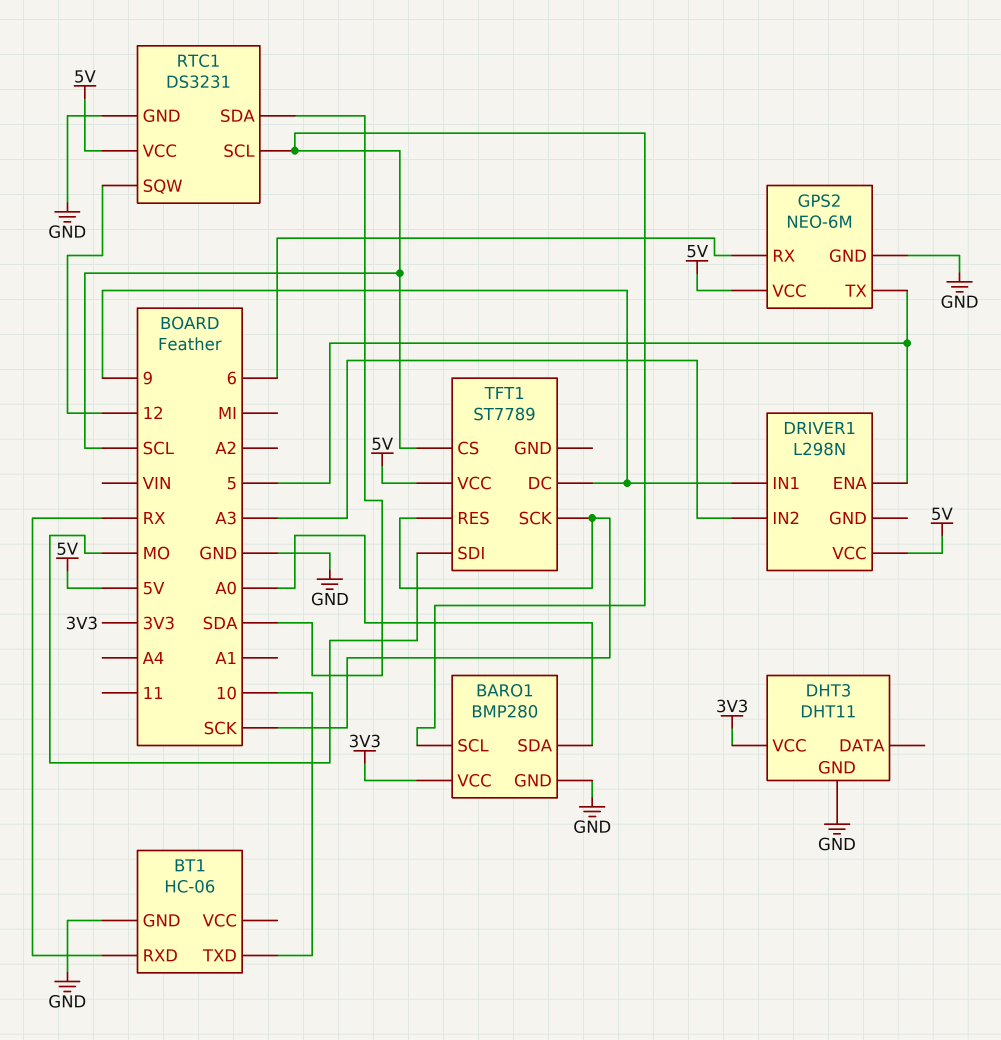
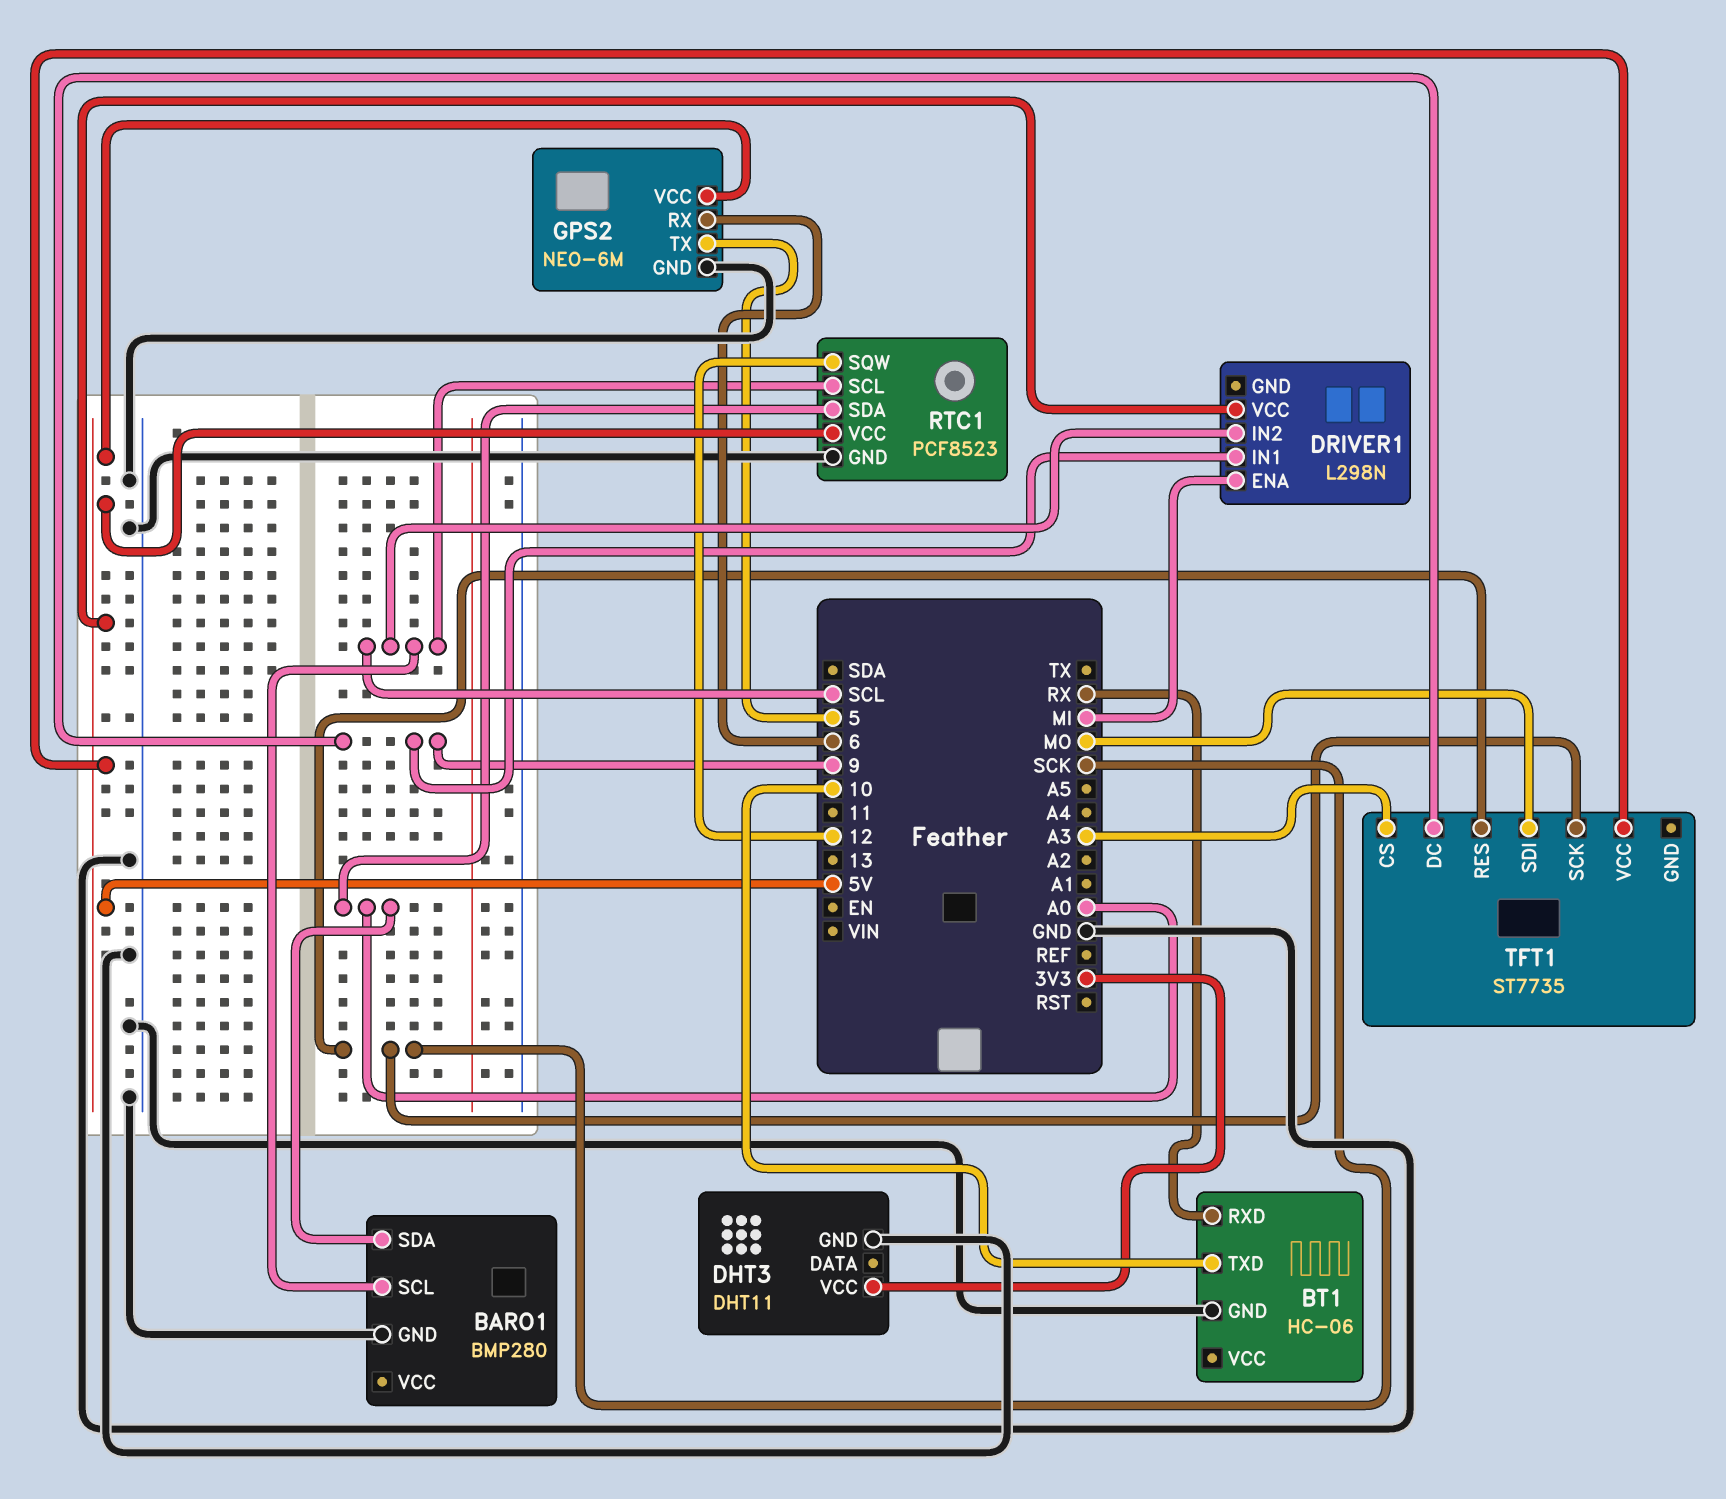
BARO1 pin VCC: 3V3 -> none
DRIVER1 pin ENA: 5 -> MI
DRIVER1 pin IN2: A3 -> SCL
RTC1: DS3231 -> PCF8523
RTC1 pin SDA: SDA -> A0
TFT1: ST7789 -> ST7735
TFT1 pin CS: SCL -> A3

